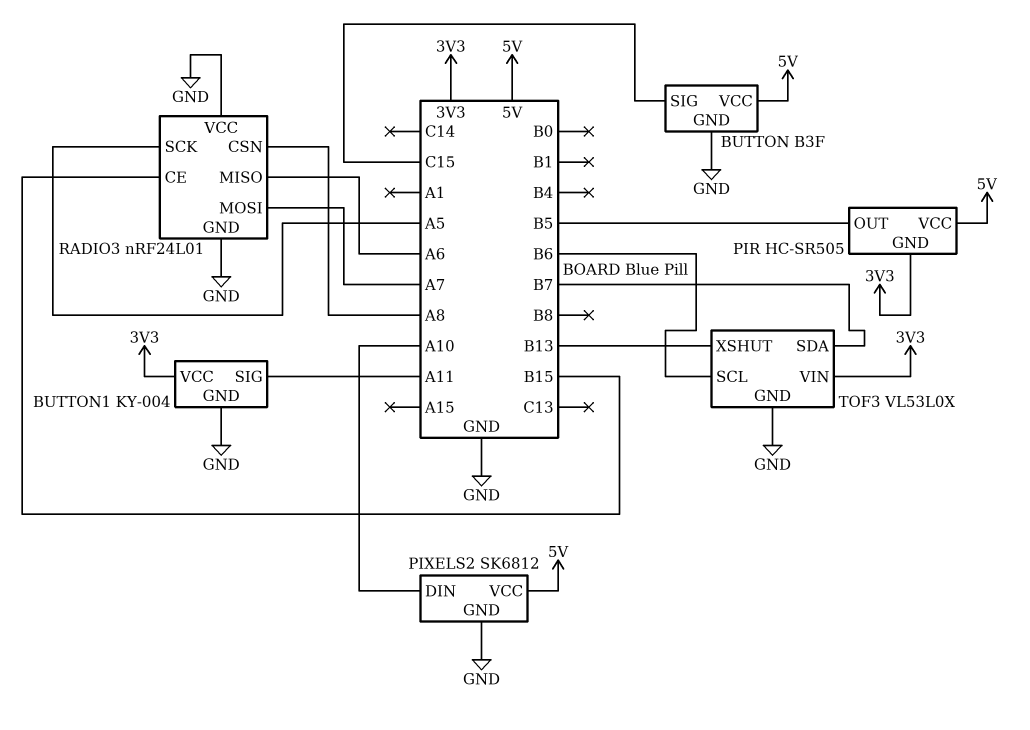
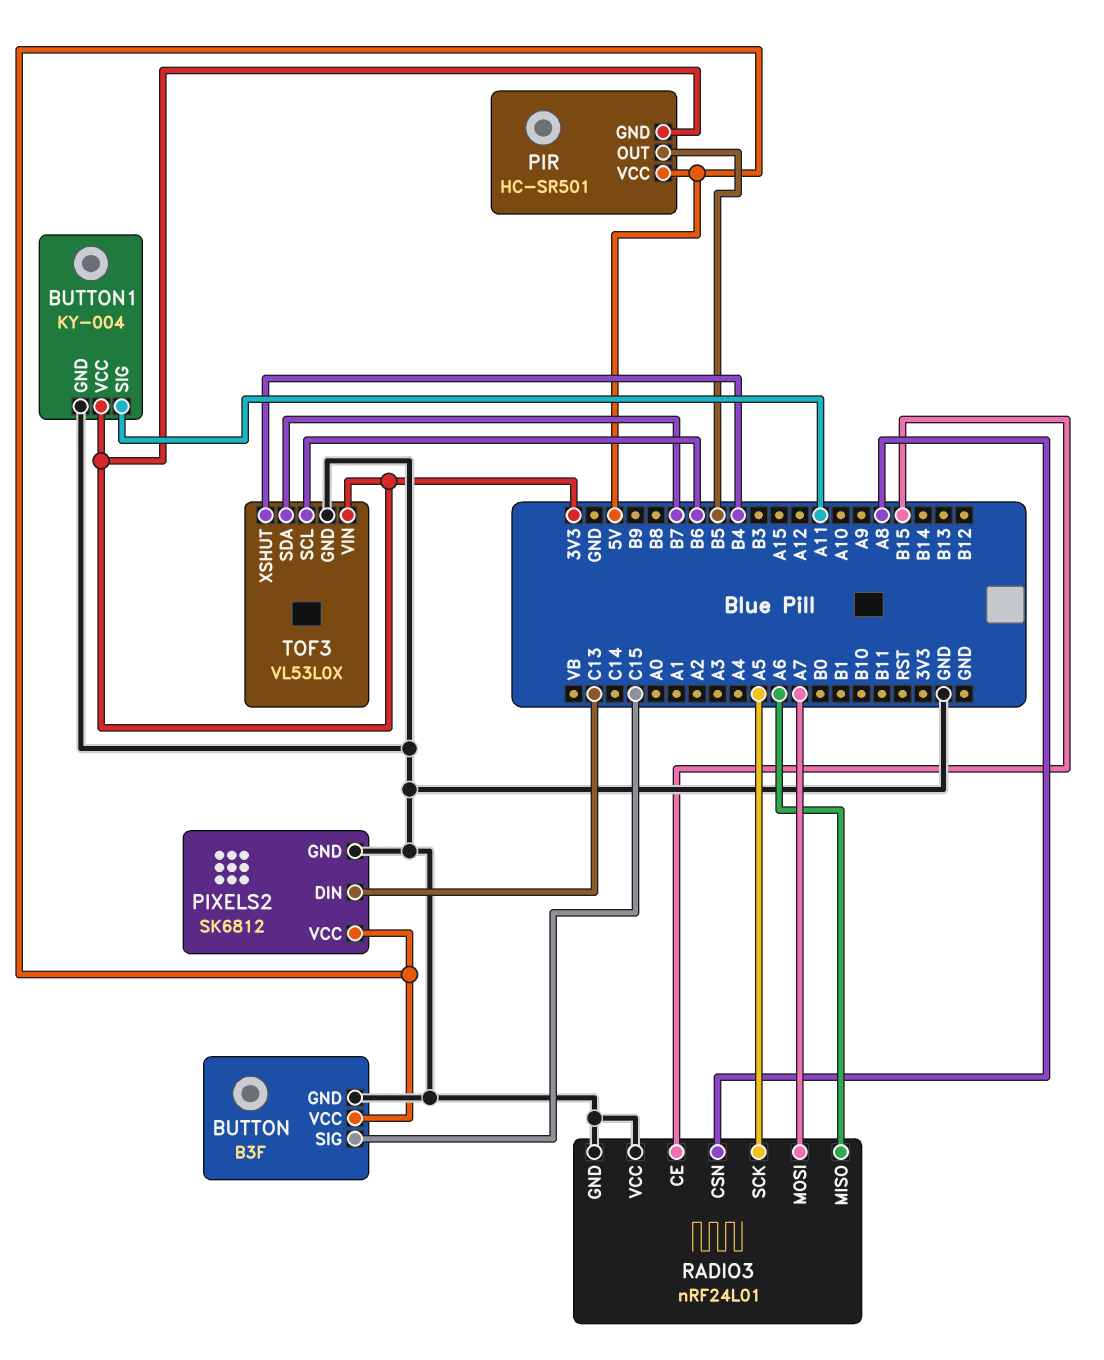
PIR: HC-SR505 -> HC-SR501
PIXELS2 pin DIN: A10 -> C13
TOF3 pin XSHUT: B13 -> B4

